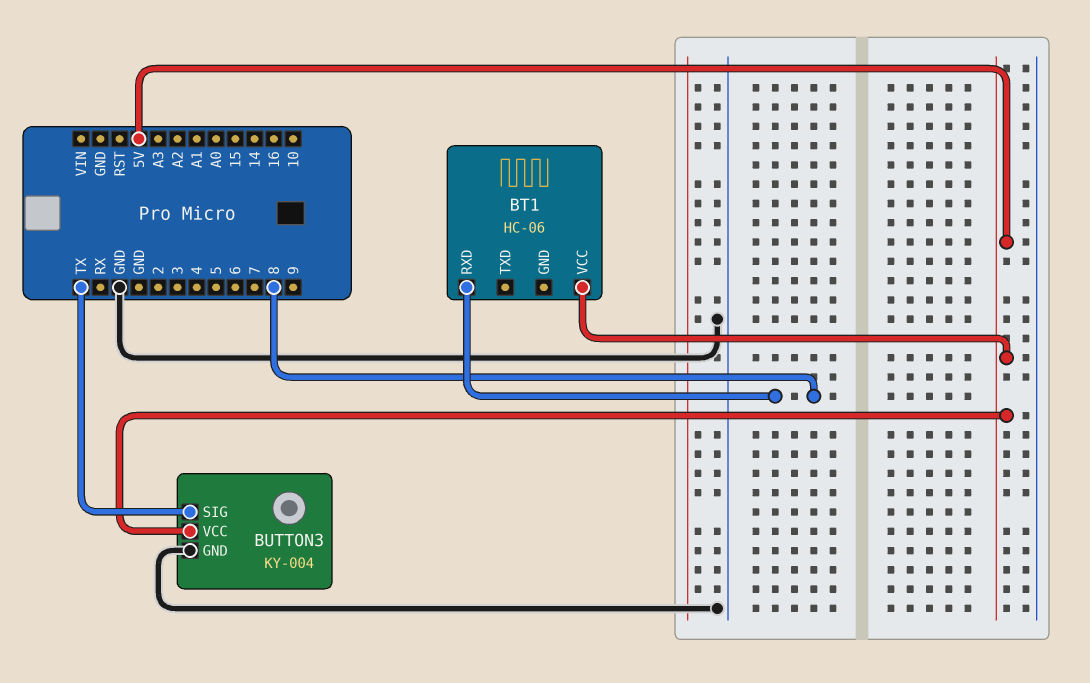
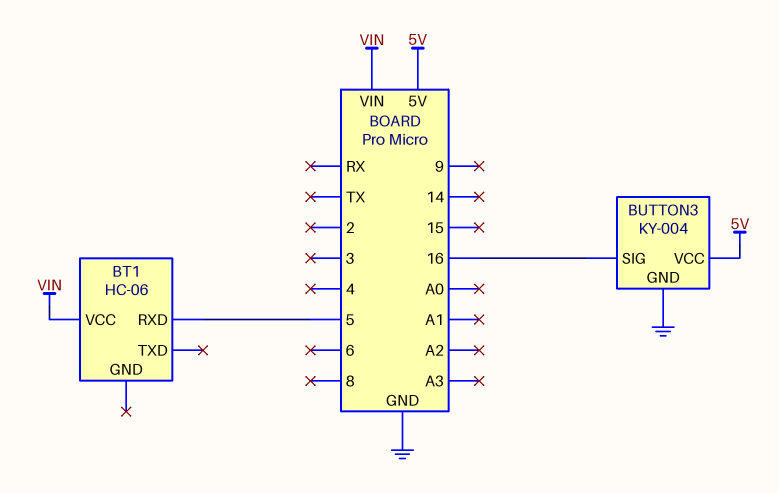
BT1 pin RXD: 8 -> 5
BT1 pin VCC: 5V -> VIN
BUTTON3 pin SIG: TX -> 16

